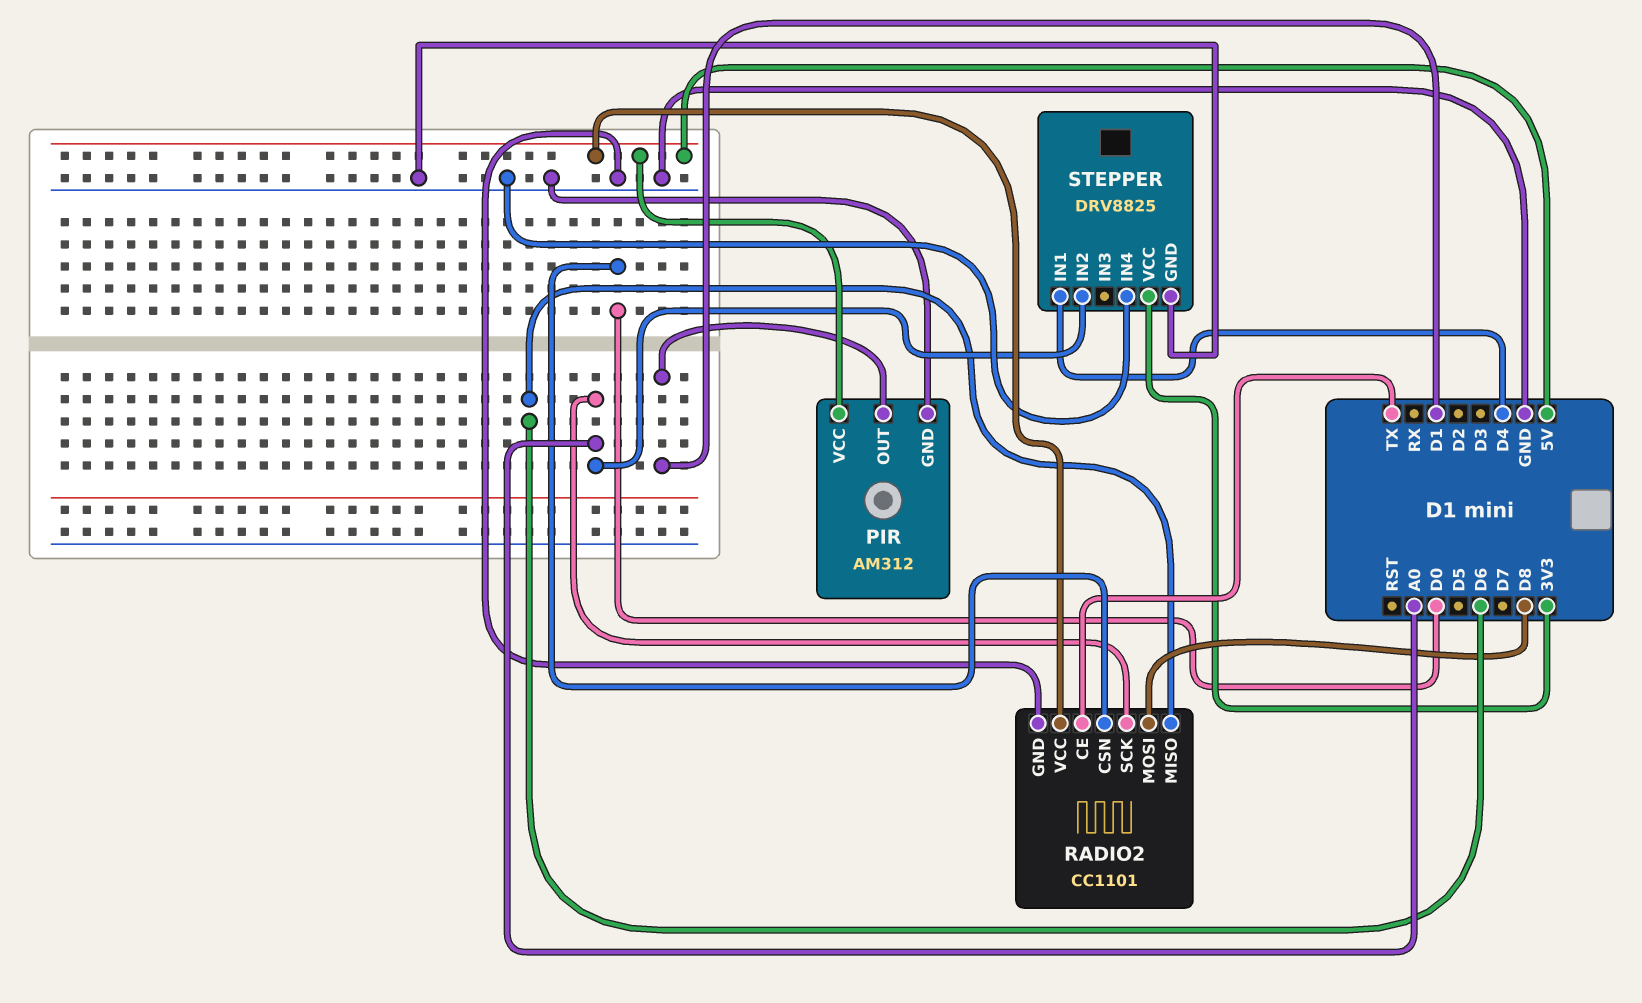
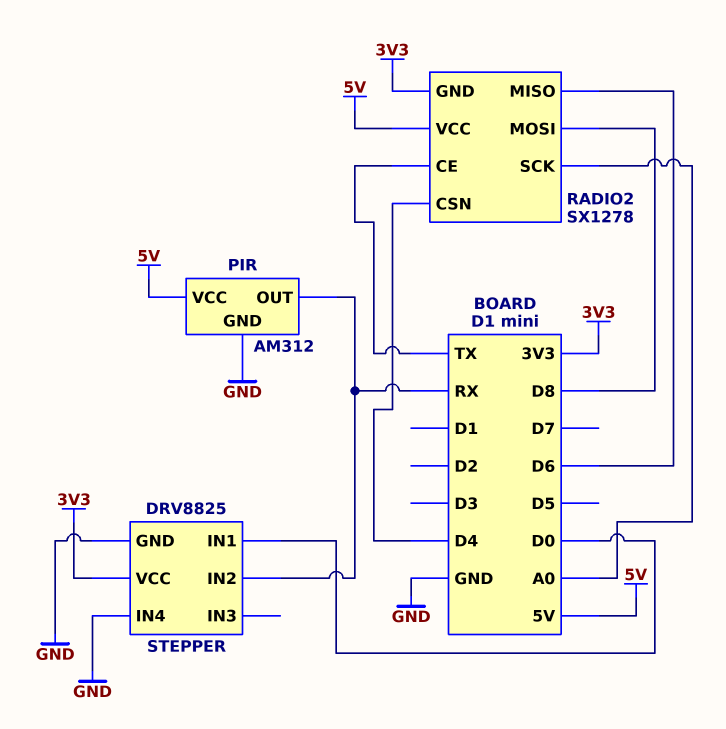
PIR pin OUT: D1 -> RX
RADIO2: CC1101 -> SX1278
RADIO2 pin CSN: D0 -> D4
RADIO2 pin GND: GND -> 3V3
STEPPER pin IN1: D4 -> D0
STEPPER pin IN2: A0 -> RX

